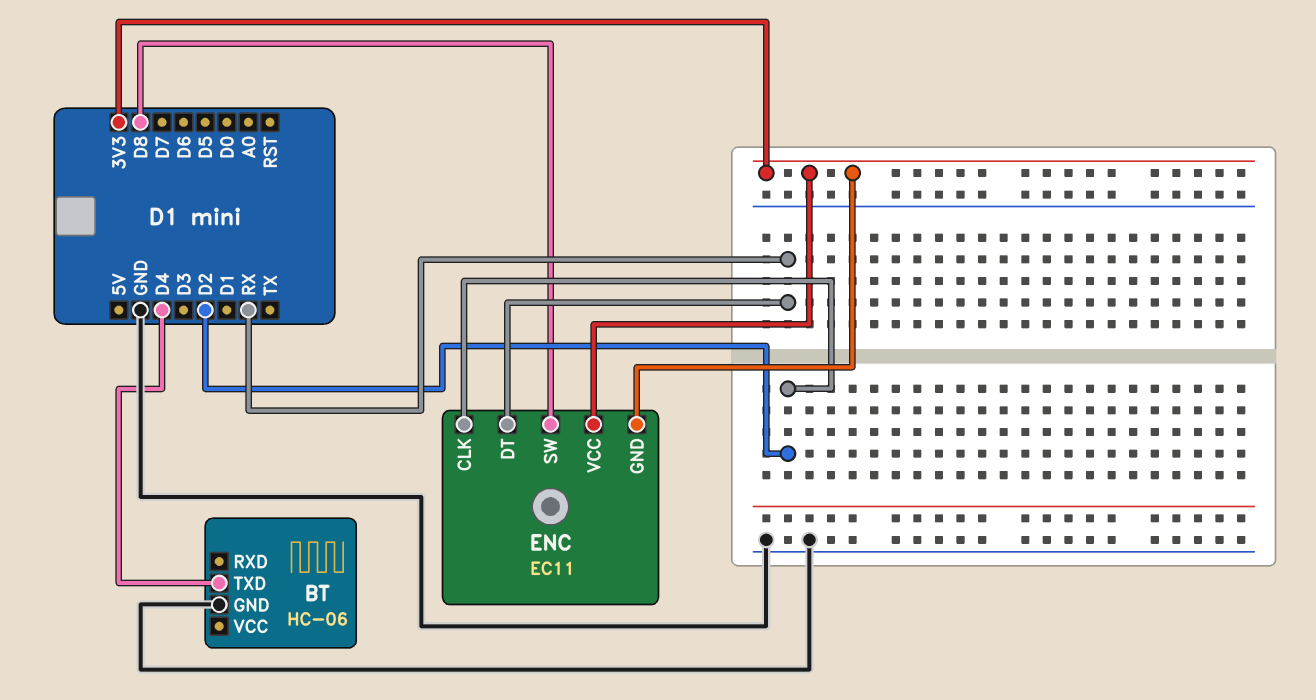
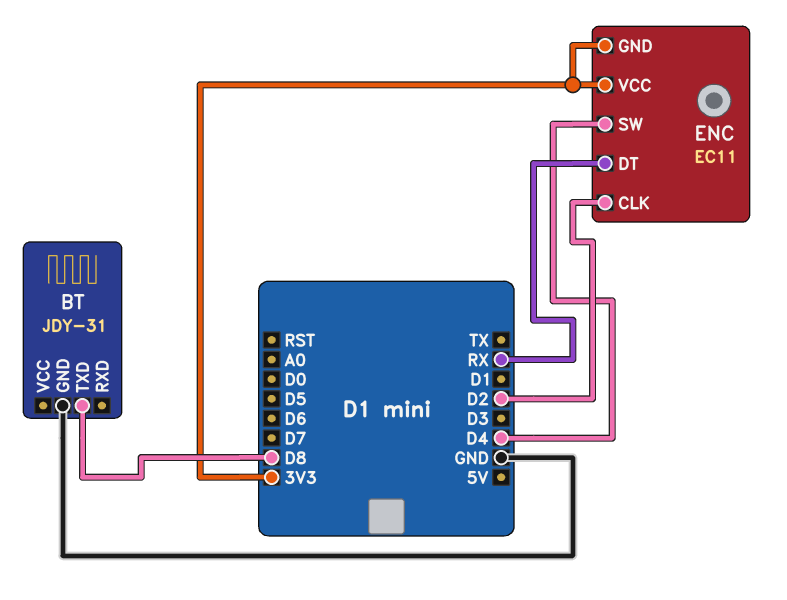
BT: HC-06 -> JDY-31
BT pin TXD: D4 -> D8
ENC pin SW: D8 -> D4

